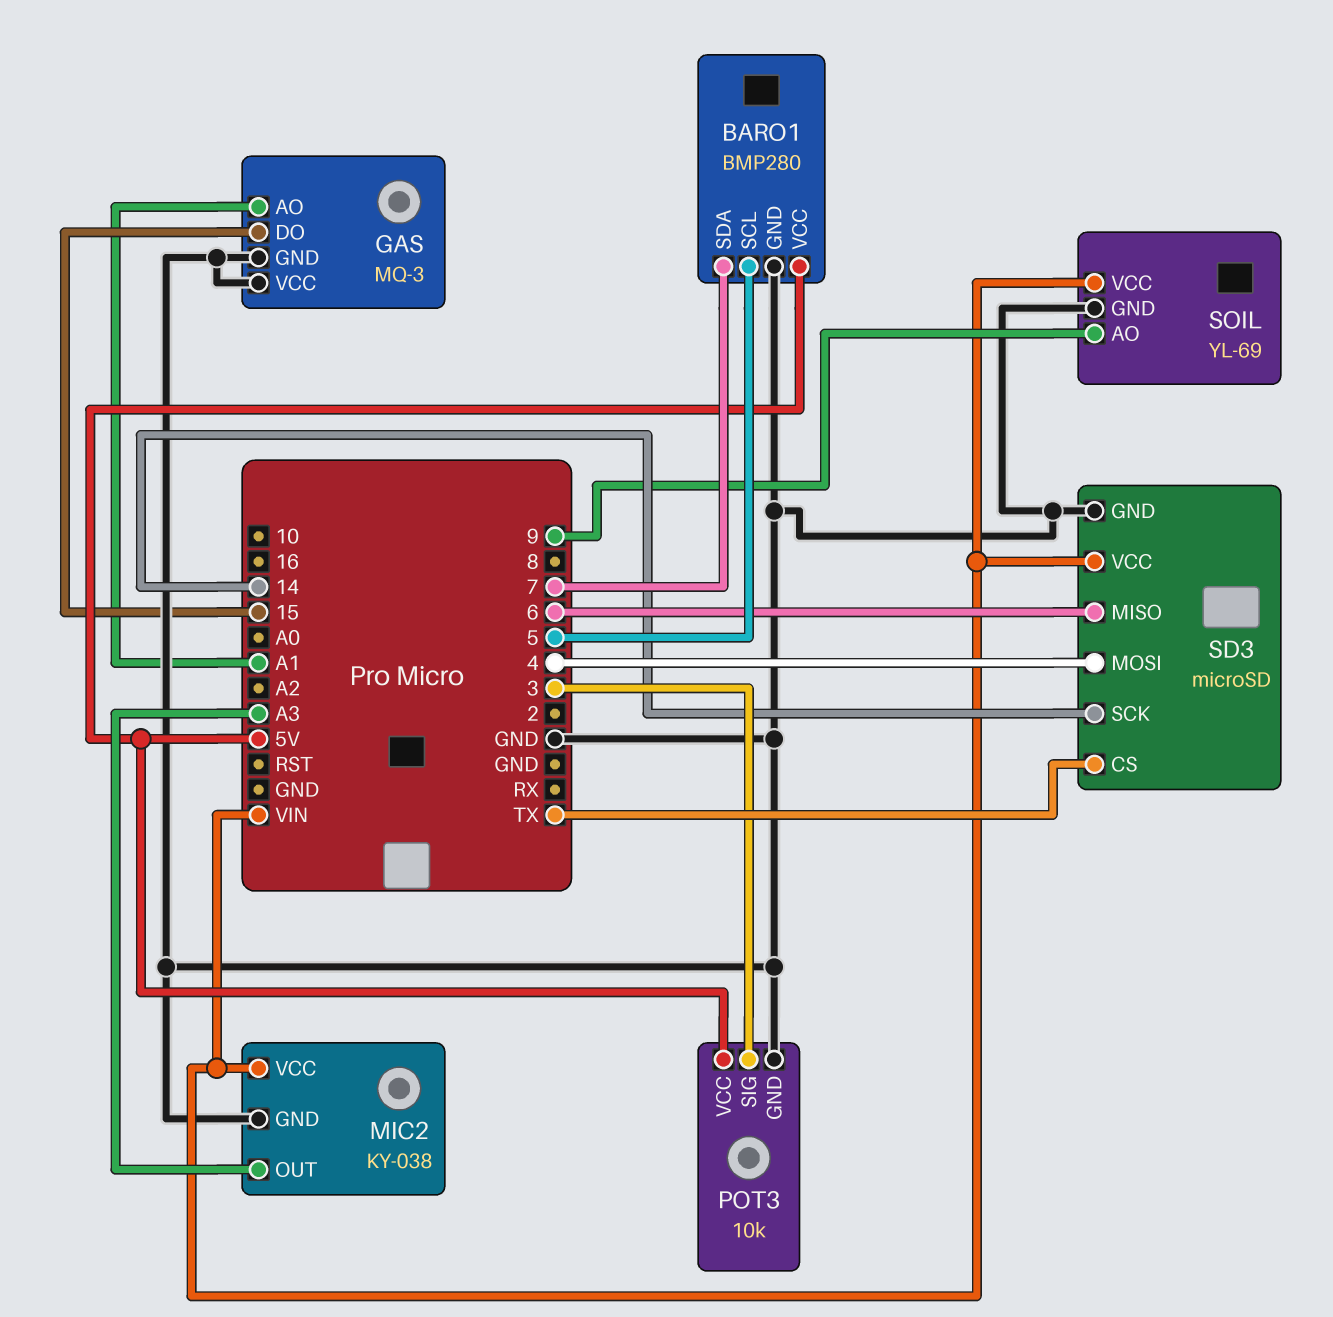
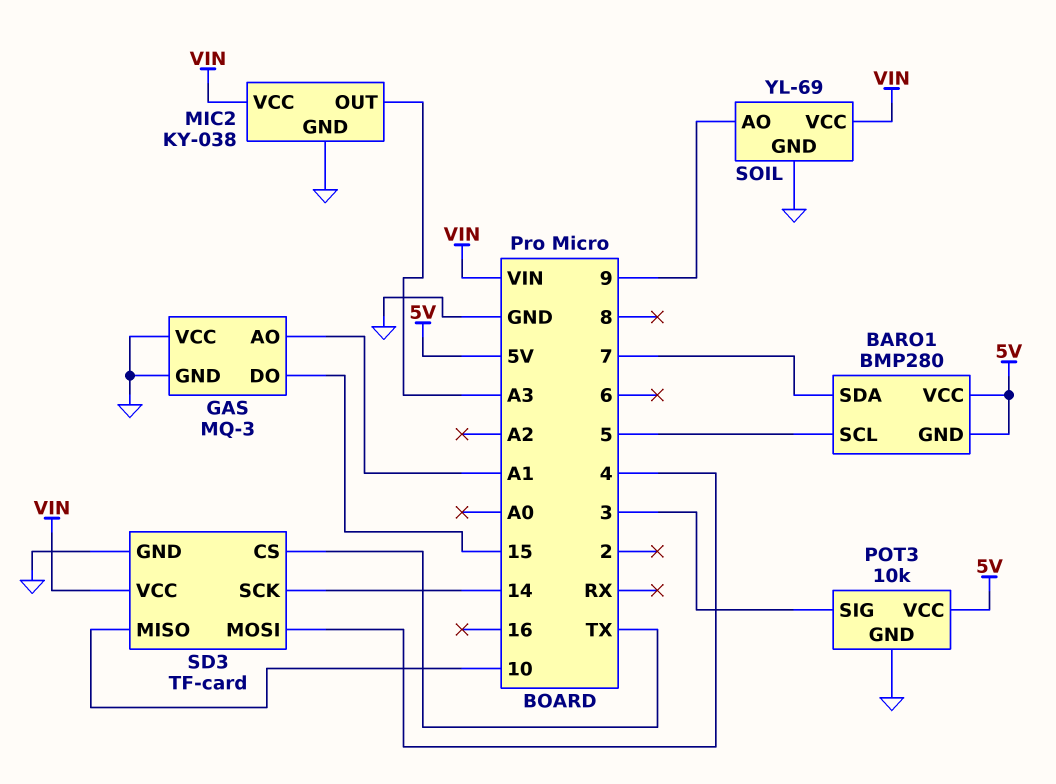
BARO1 pin GND: GND -> 5V
SD3: microSD -> TF-card
SD3 pin MISO: 6 -> 10

